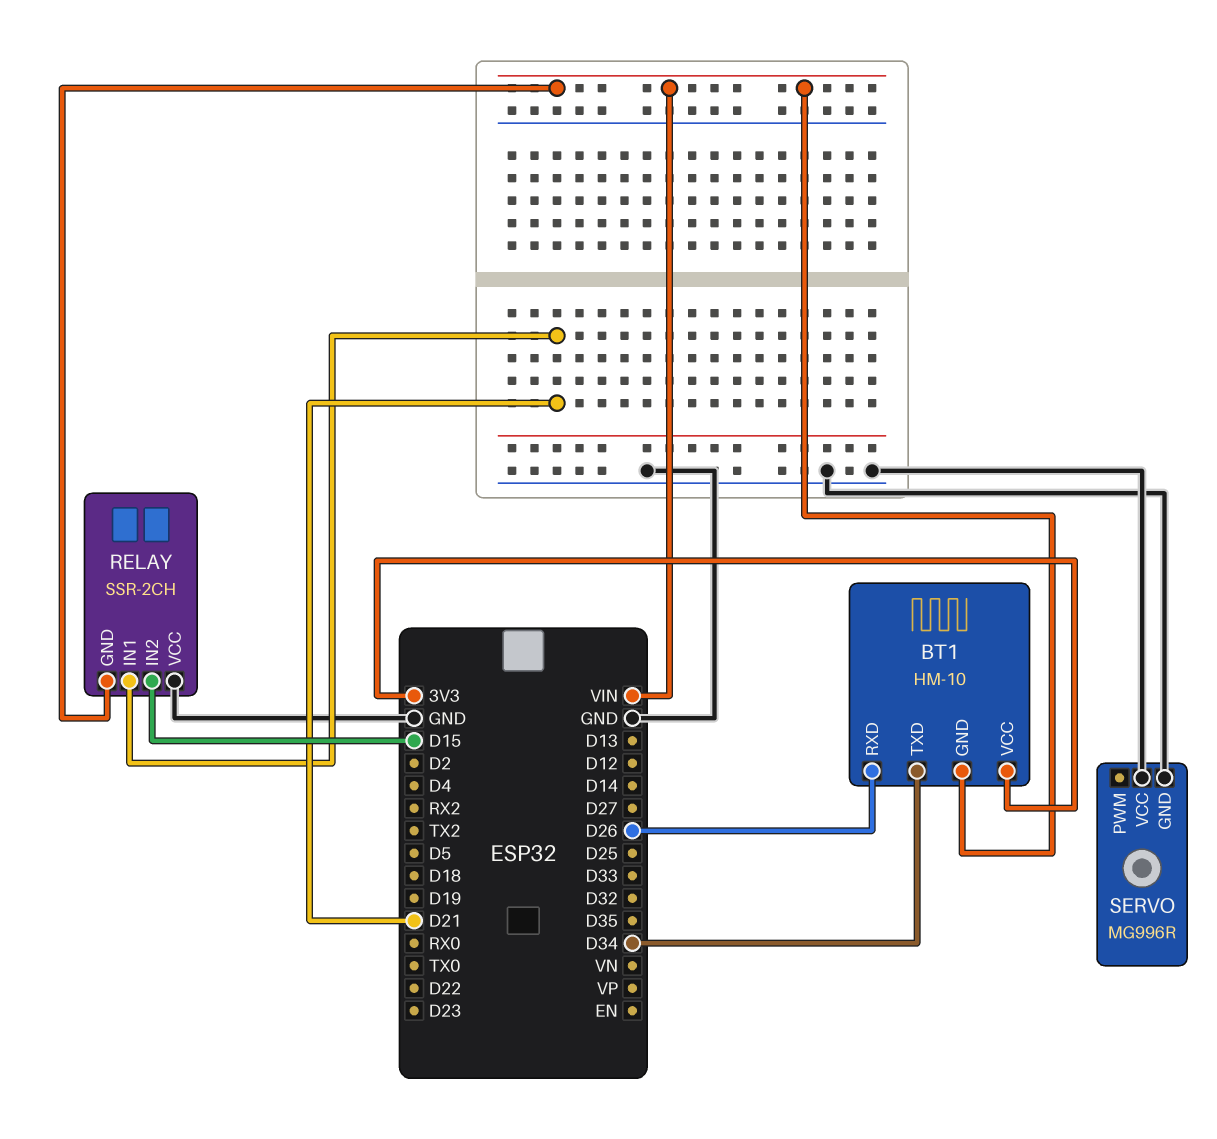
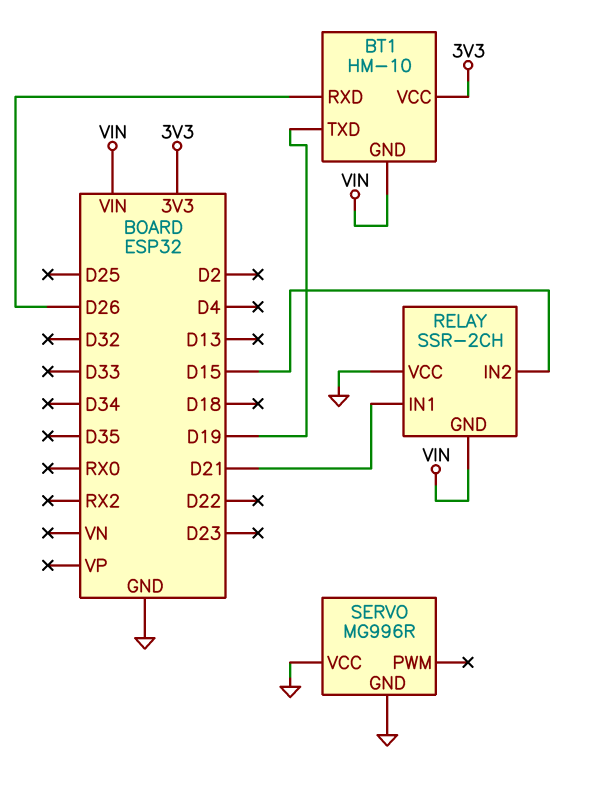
BT1 pin TXD: D34 -> D19

